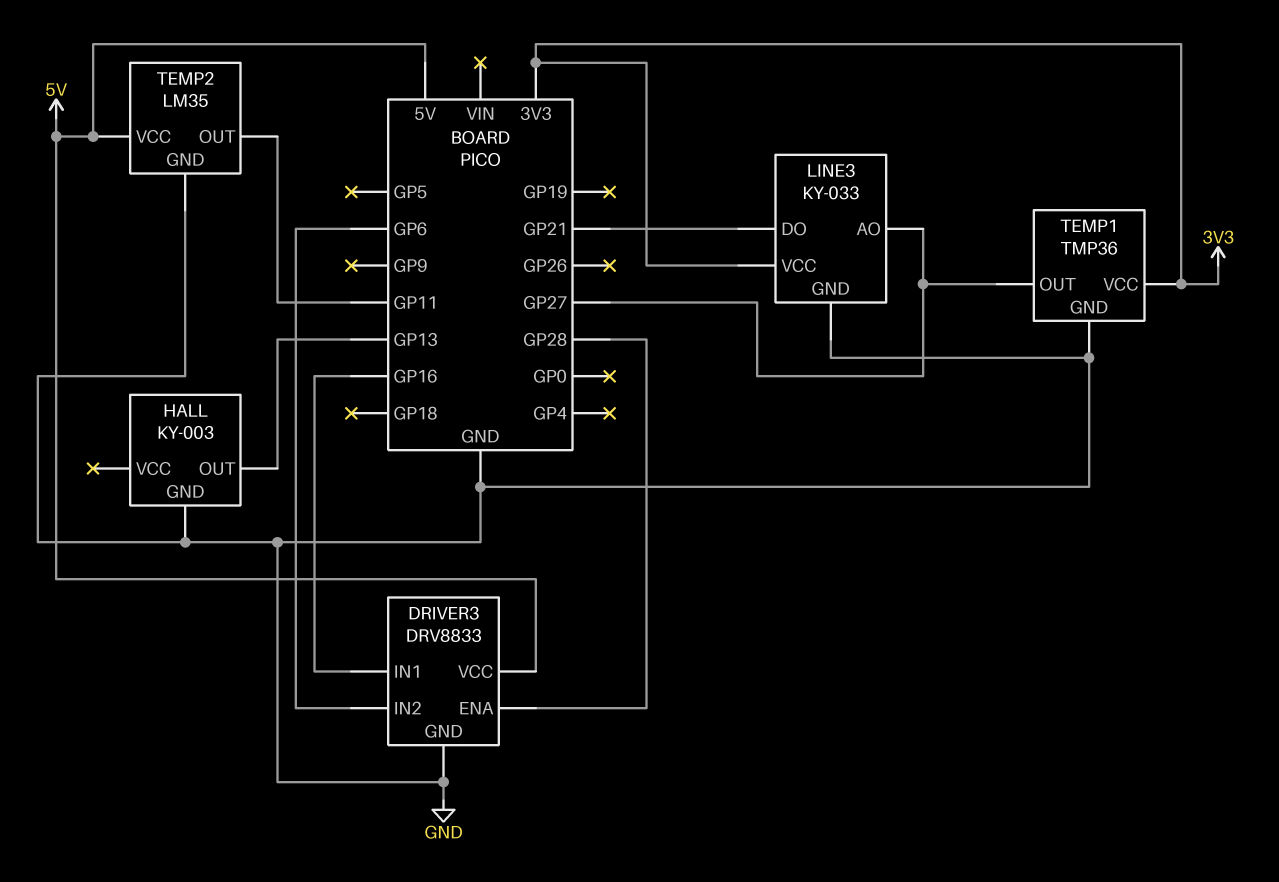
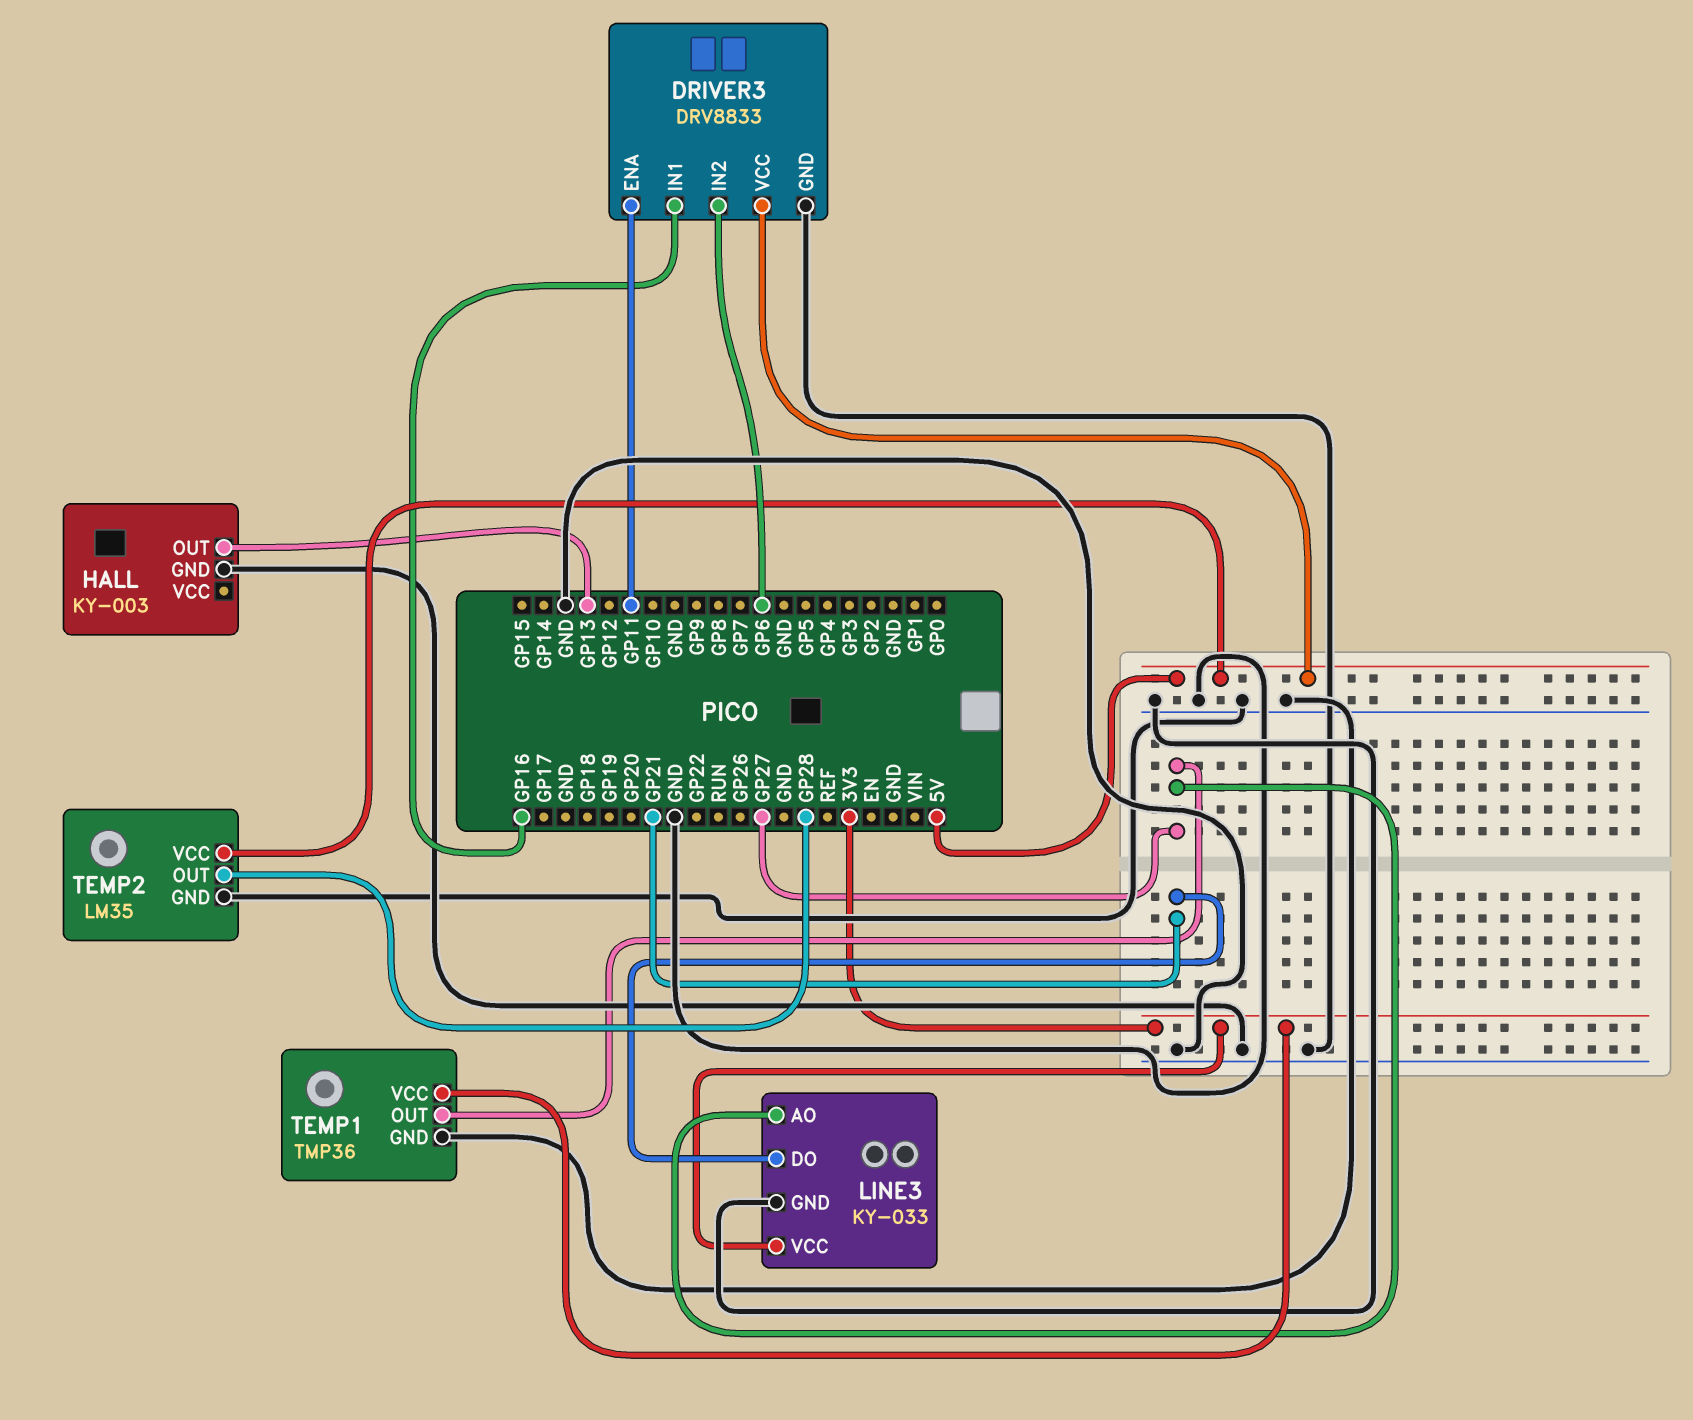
DRIVER3 pin ENA: GP28 -> GP11
TEMP2 pin OUT: GP11 -> GP28

